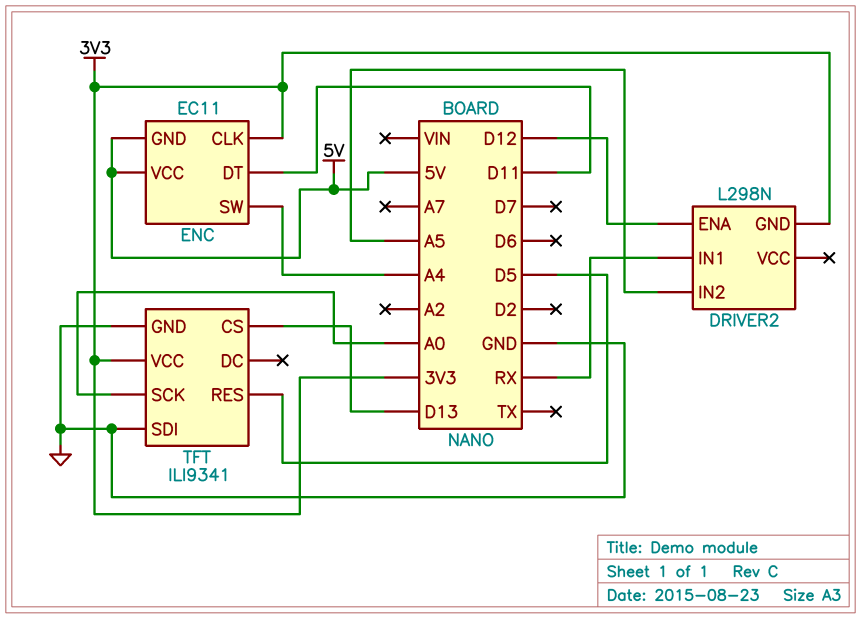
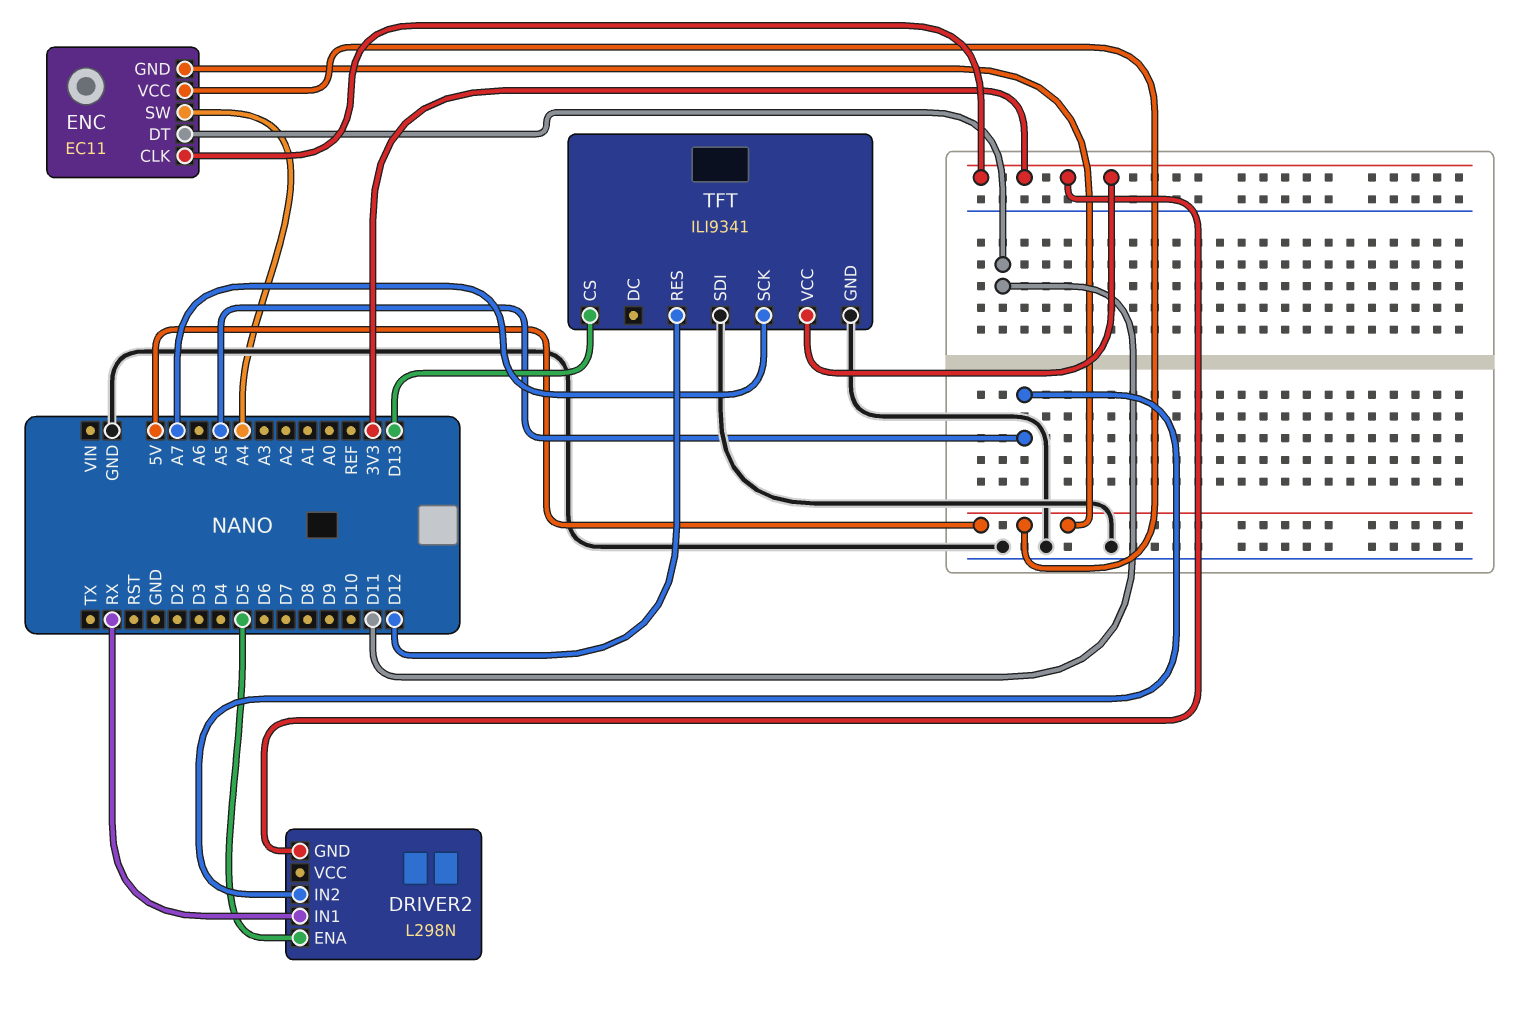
DRIVER2 pin ENA: D12 -> D5
TFT pin RES: D5 -> D12
TFT pin SCK: A0 -> A7

